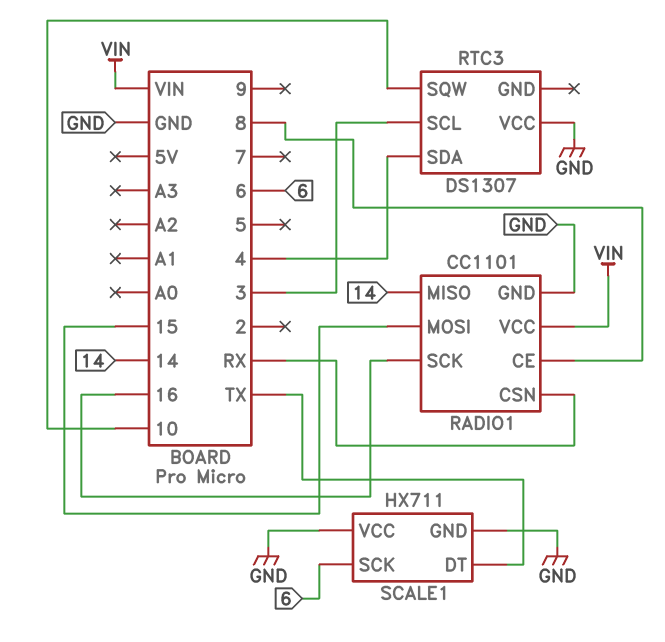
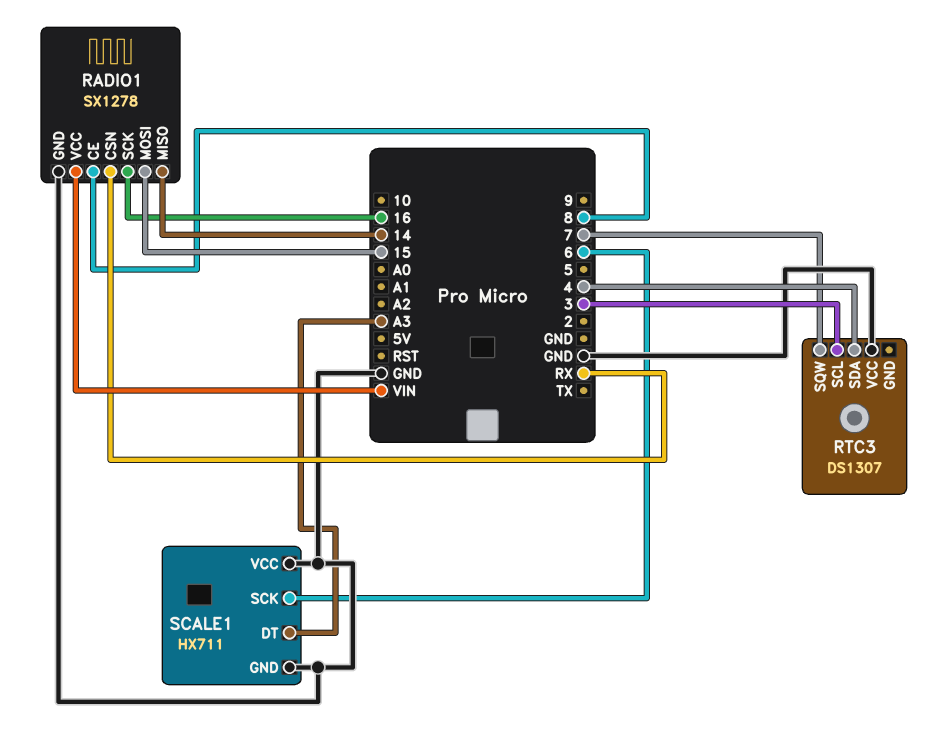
RADIO1: CC1101 -> SX1278
RTC3 pin SQW: 10 -> 7
SCALE1 pin DT: TX -> A3

